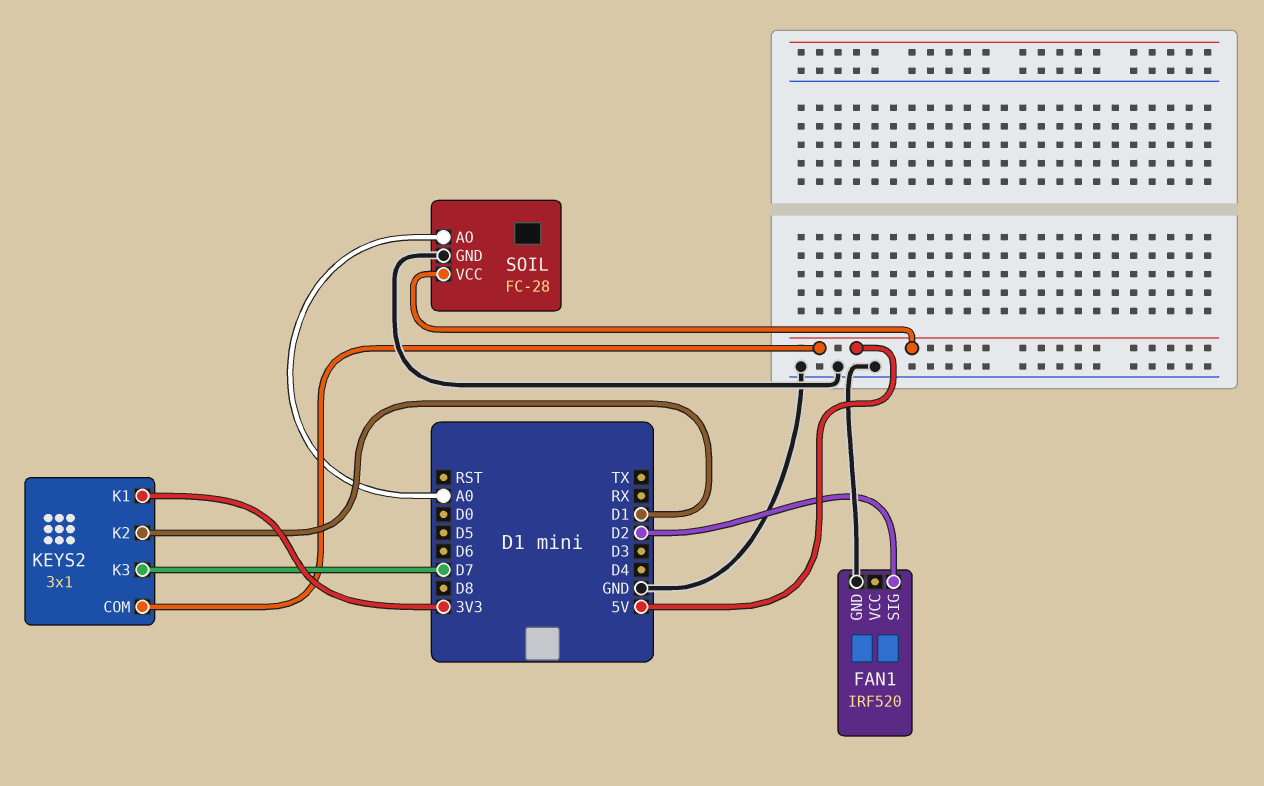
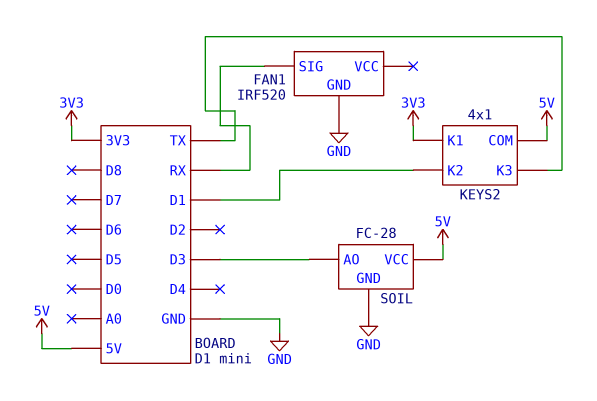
FAN1 pin SIG: D2 -> RX
KEYS2: 3x1 -> 4x1
KEYS2 pin K3: D7 -> TX
SOIL pin AO: A0 -> D3

